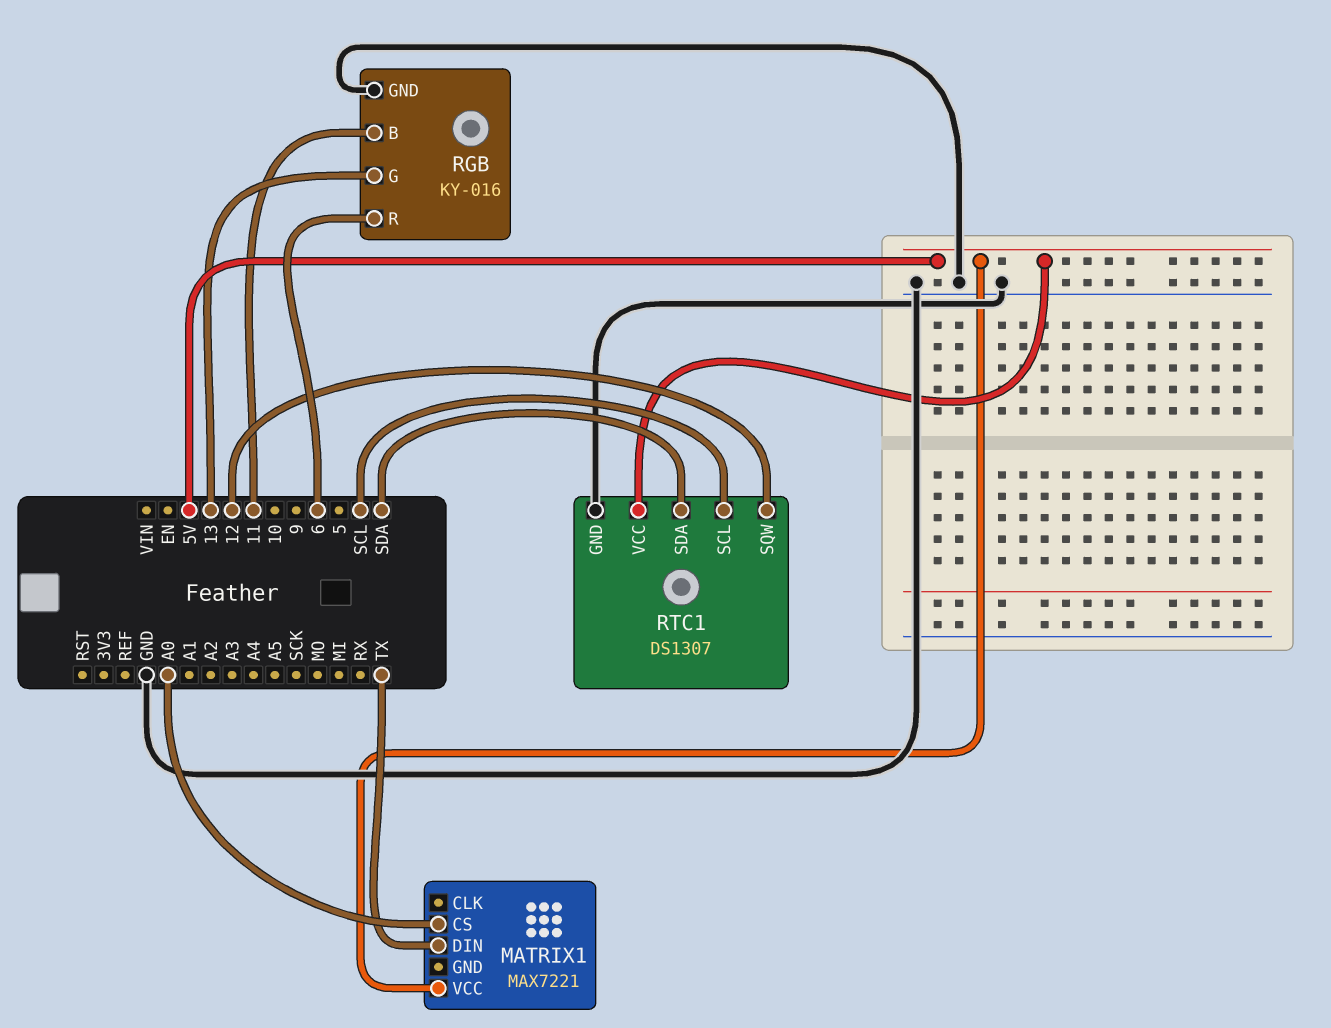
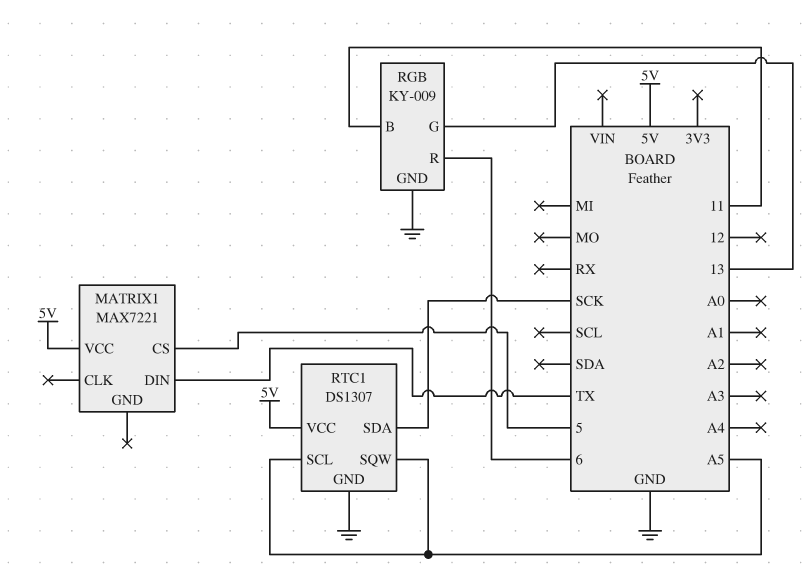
MATRIX1 pin CS: A0 -> 5
RGB: KY-016 -> KY-009
RTC1 pin SCL: SCL -> A5
RTC1 pin SDA: SDA -> SCK
RTC1 pin SQW: 12 -> A5

